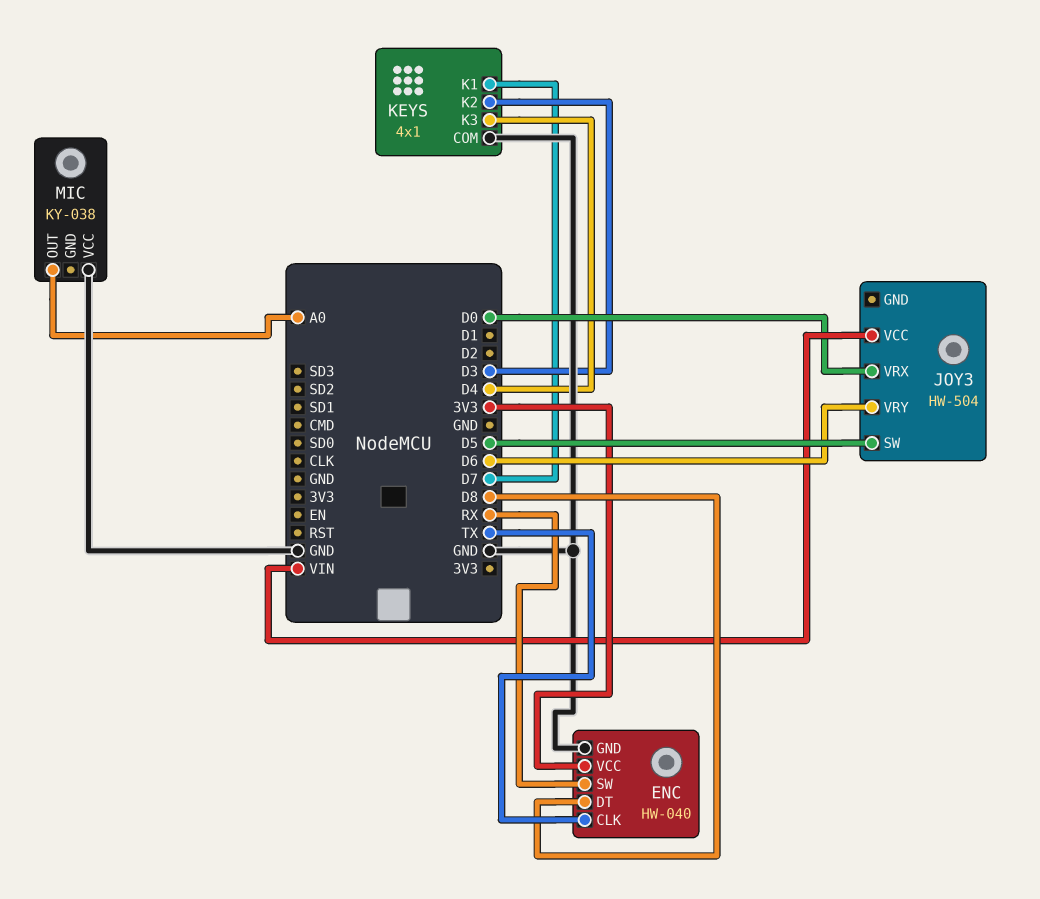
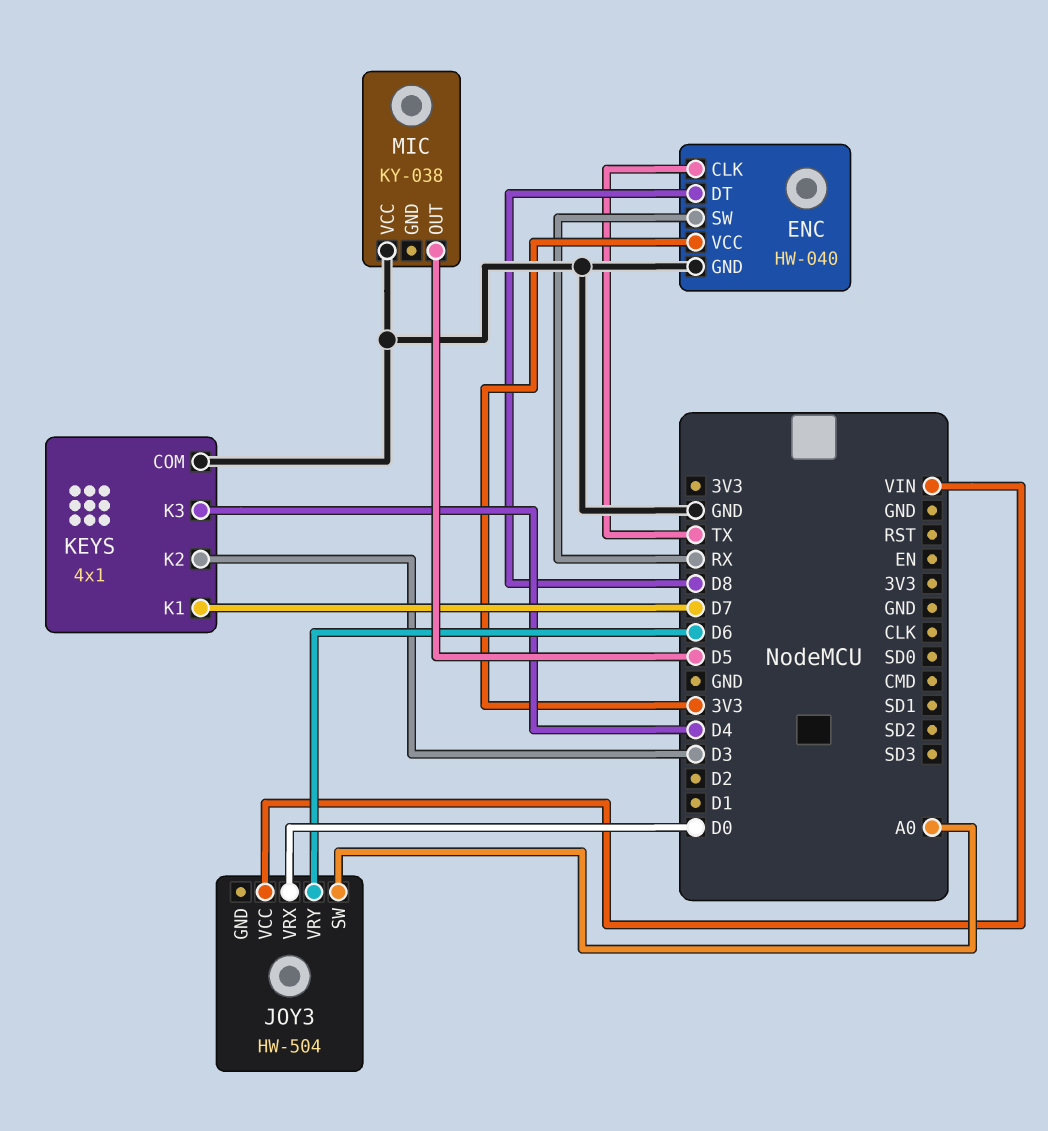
JOY3 pin SW: D5 -> A0
MIC pin OUT: A0 -> D5

